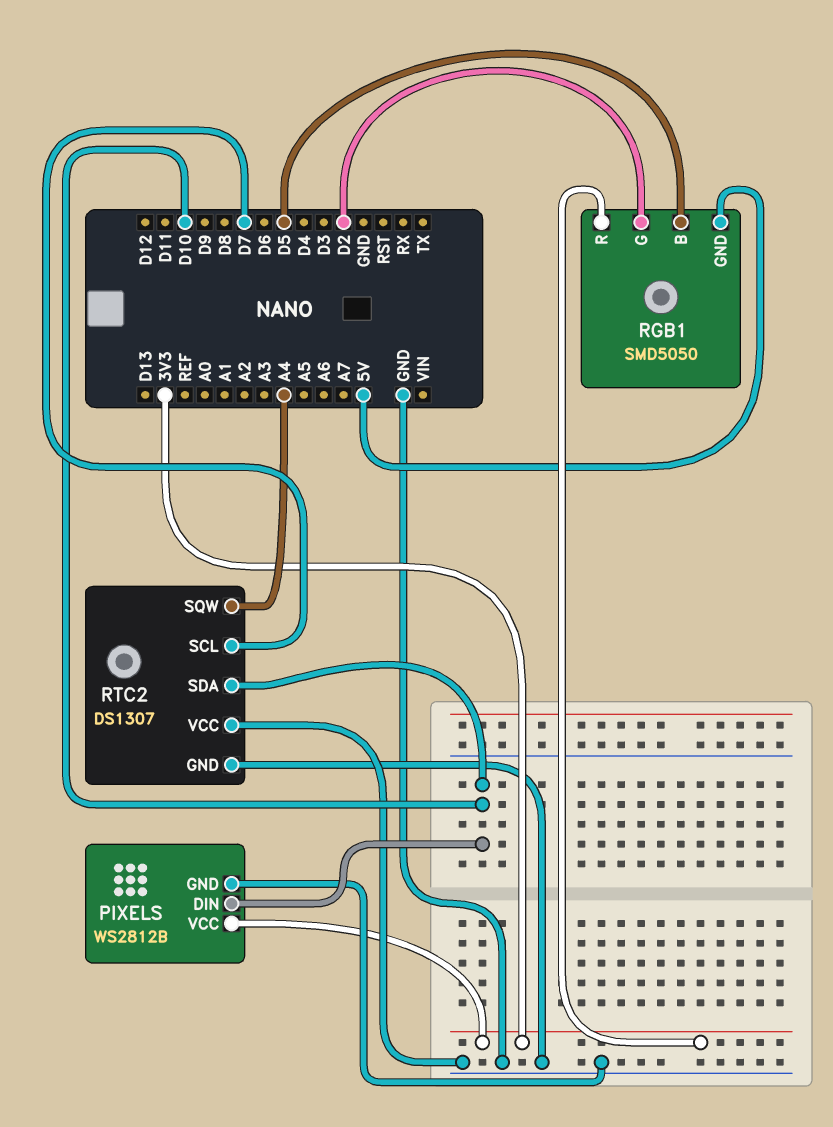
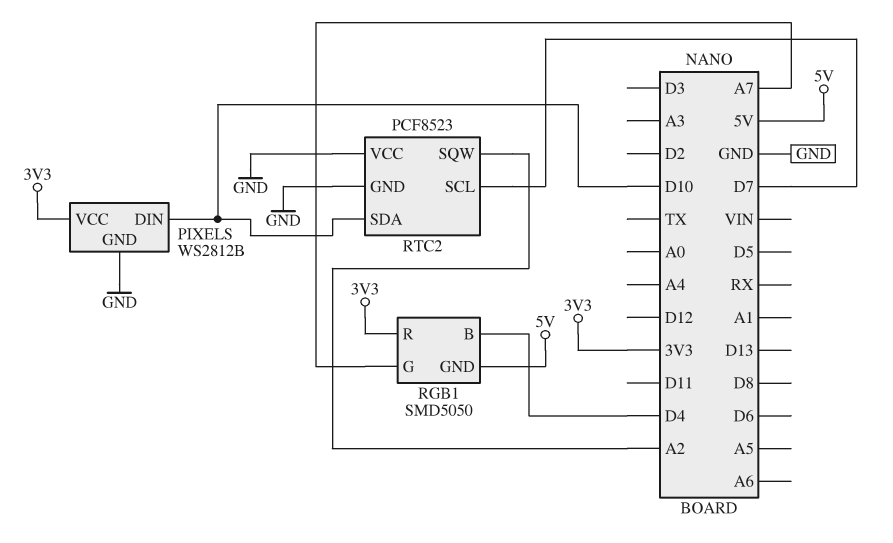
RGB1 pin B: D5 -> D4
RGB1 pin G: D2 -> A7
RTC2: DS1307 -> PCF8523
RTC2 pin SQW: A4 -> A2

